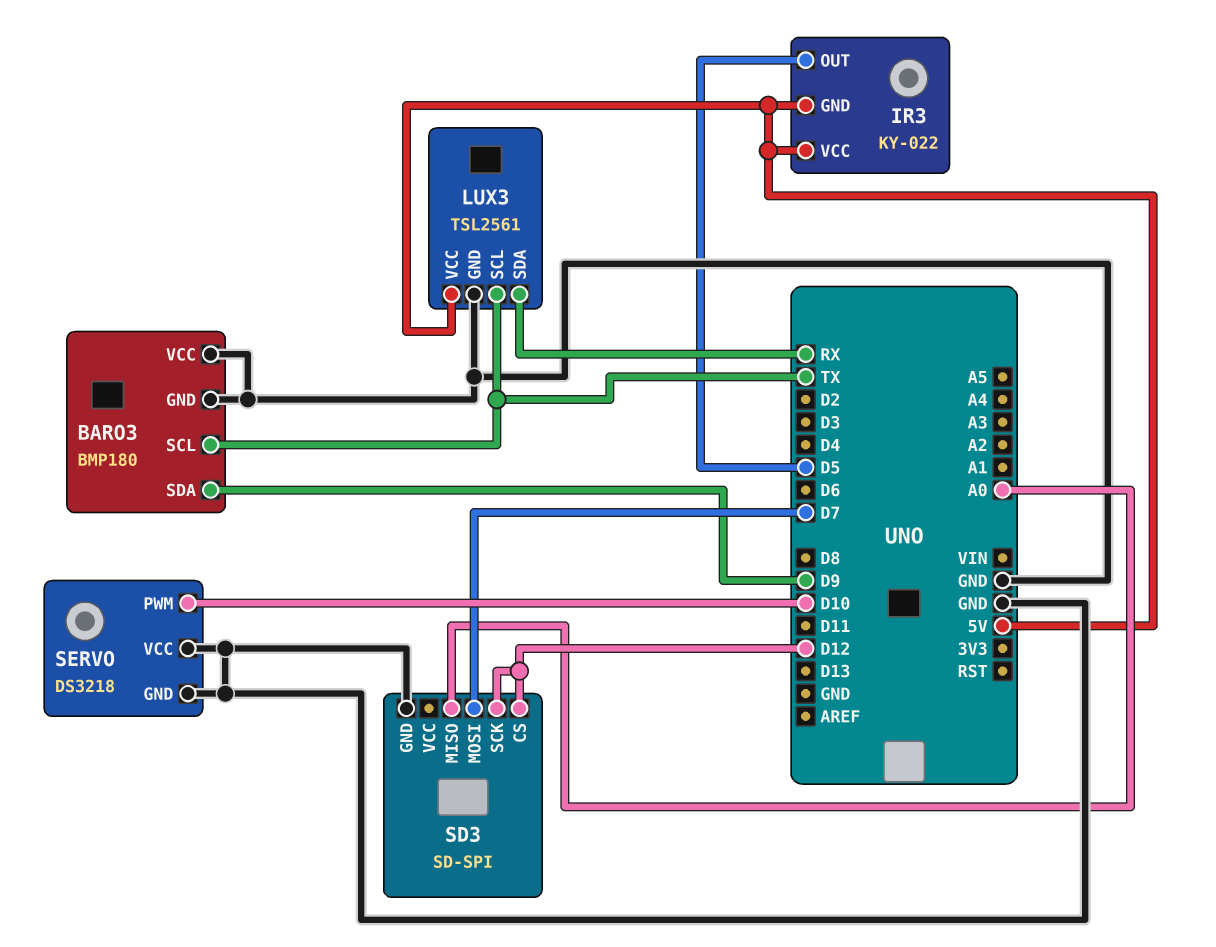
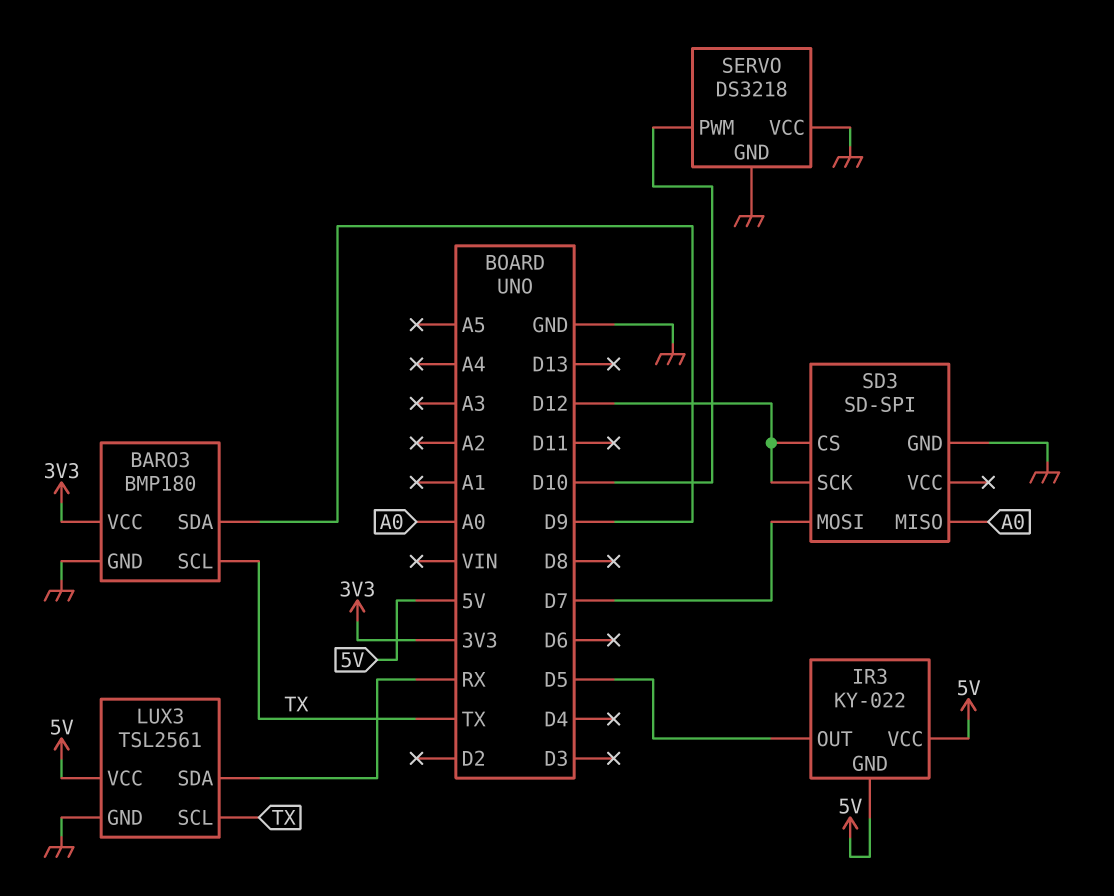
BARO3 pin VCC: GND -> 3V3

